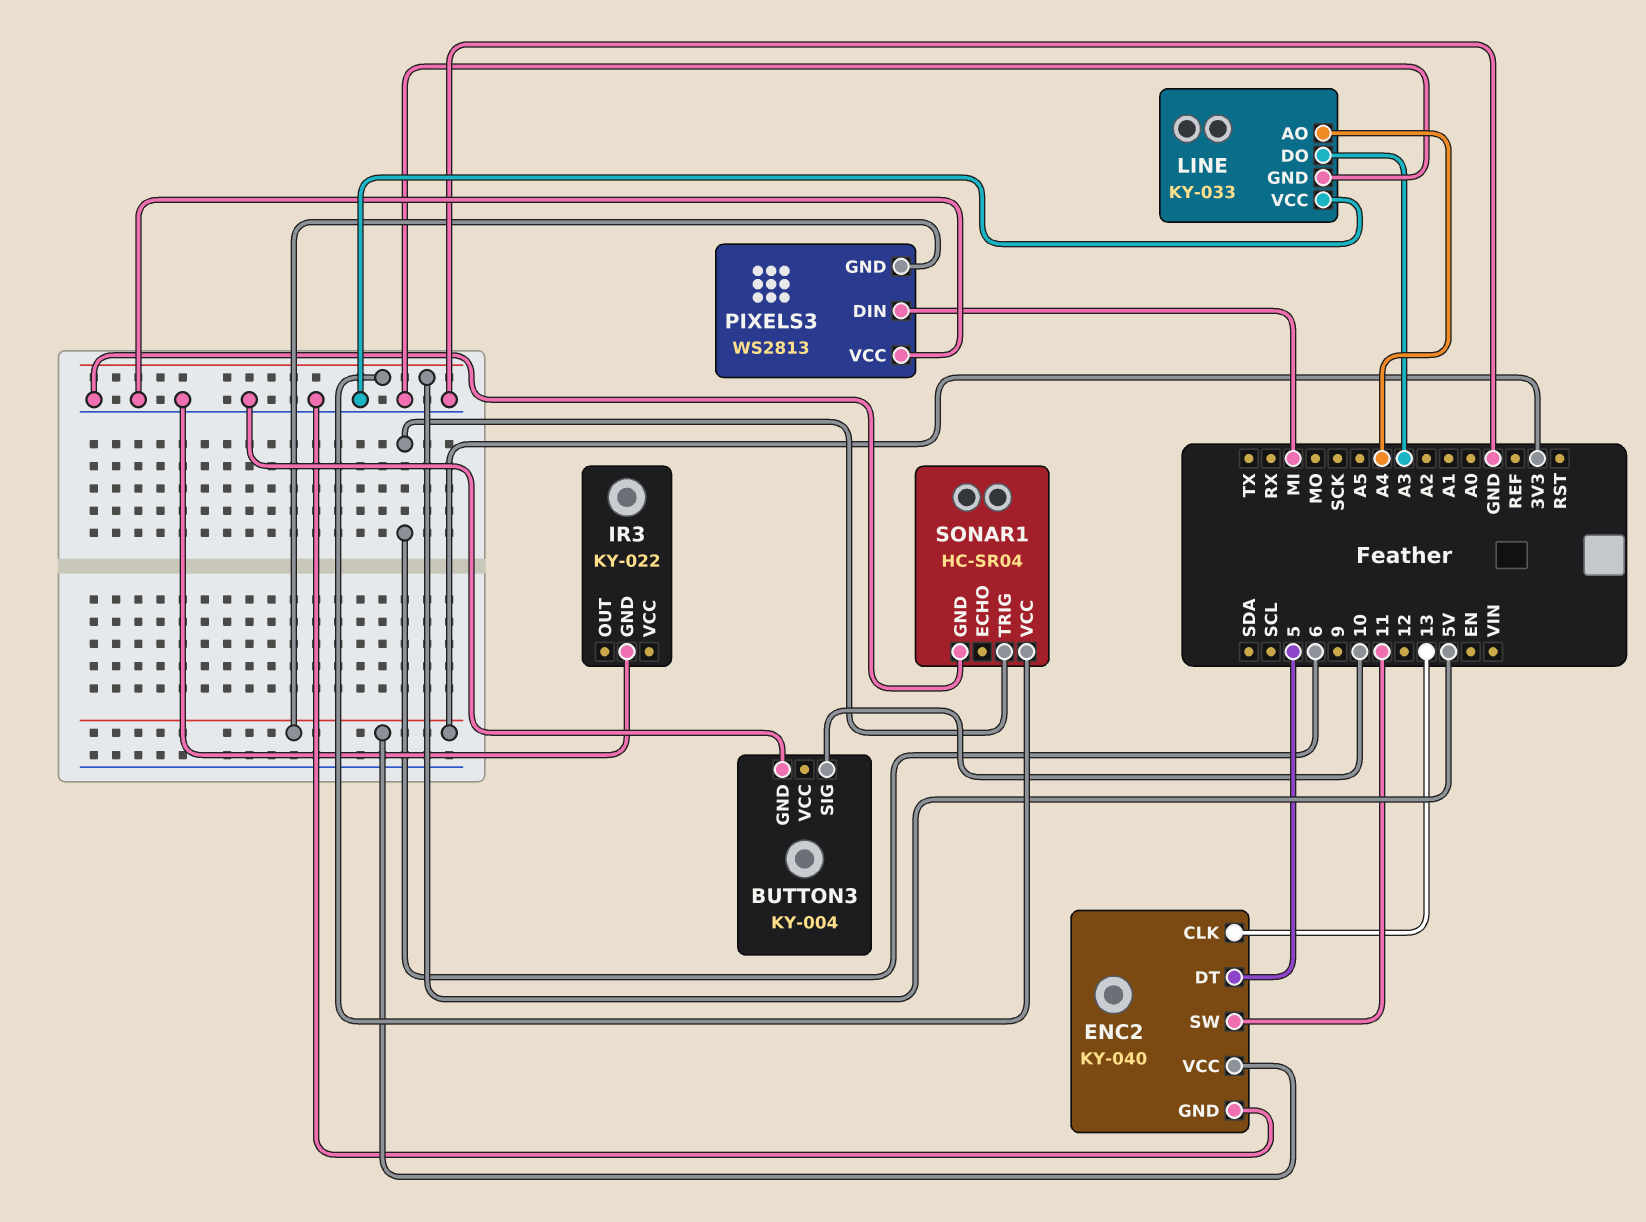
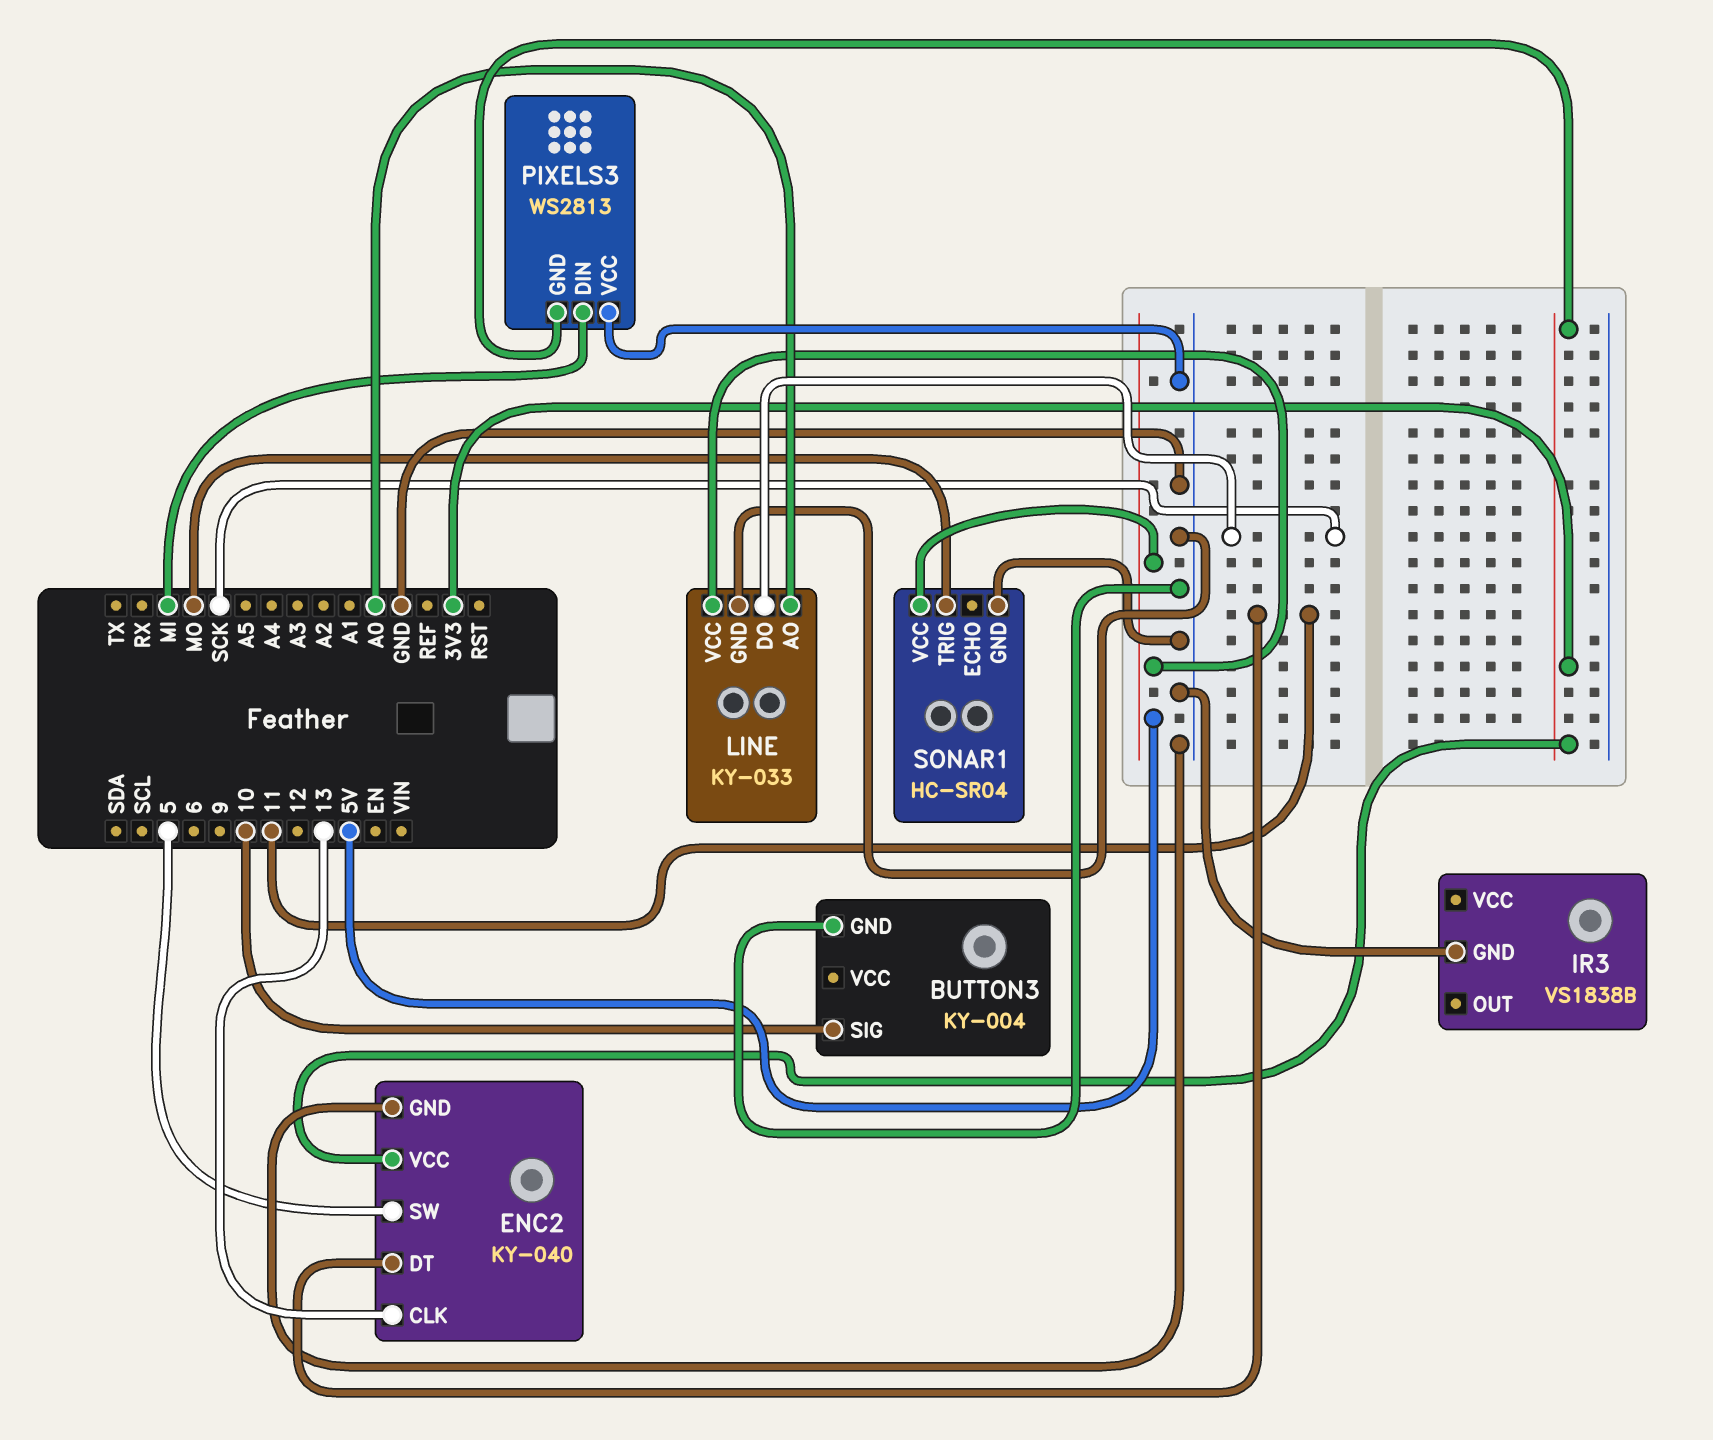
ENC2 pin DT: 5 -> 11
ENC2 pin SW: 11 -> 5
IR3: KY-022 -> VS1838B
LINE pin AO: A4 -> A0
LINE pin DO: A3 -> SCK
LINE pin VCC: GND -> 5V
SONAR1 pin TRIG: 6 -> MO

